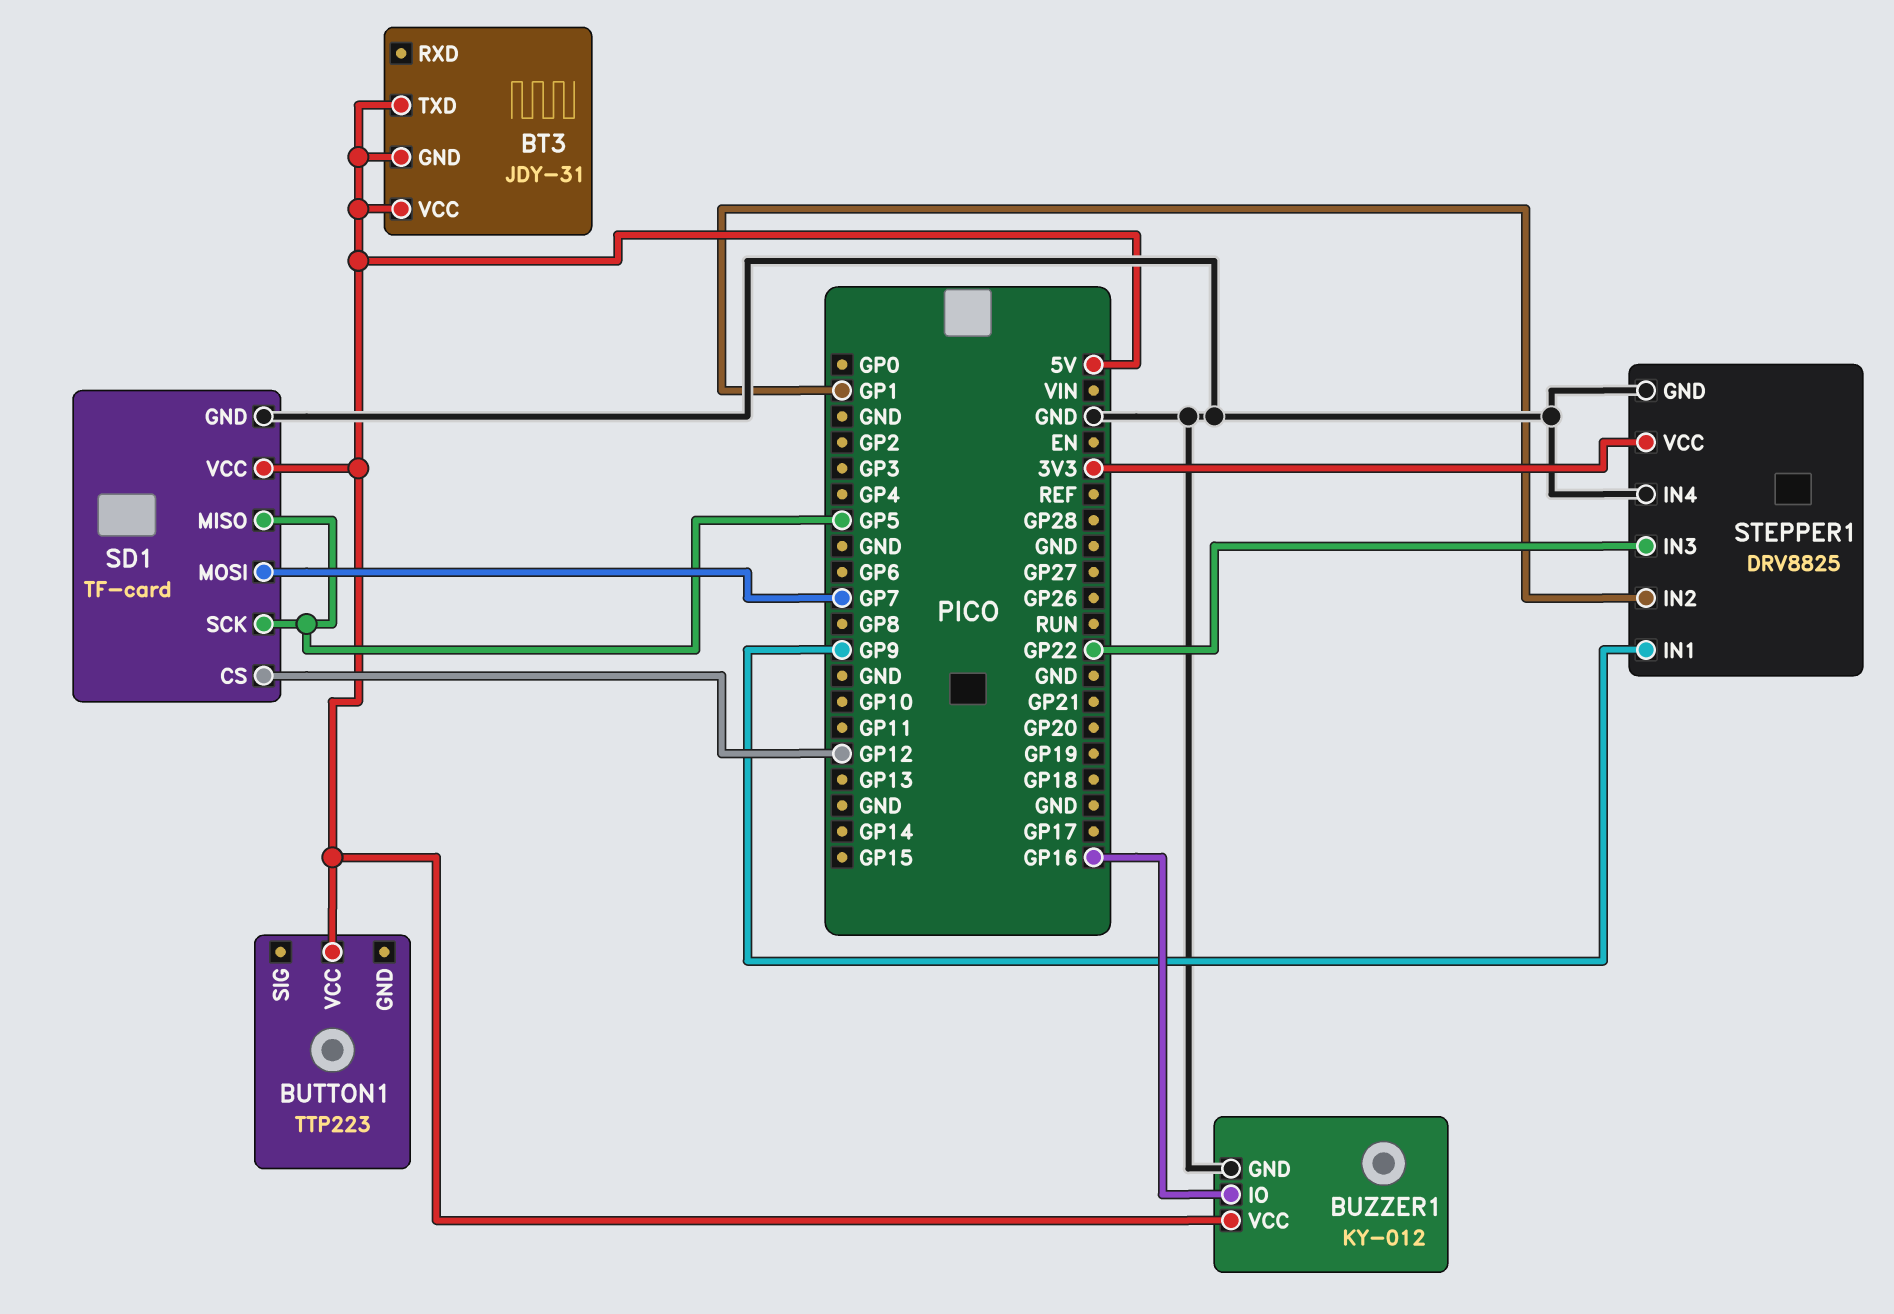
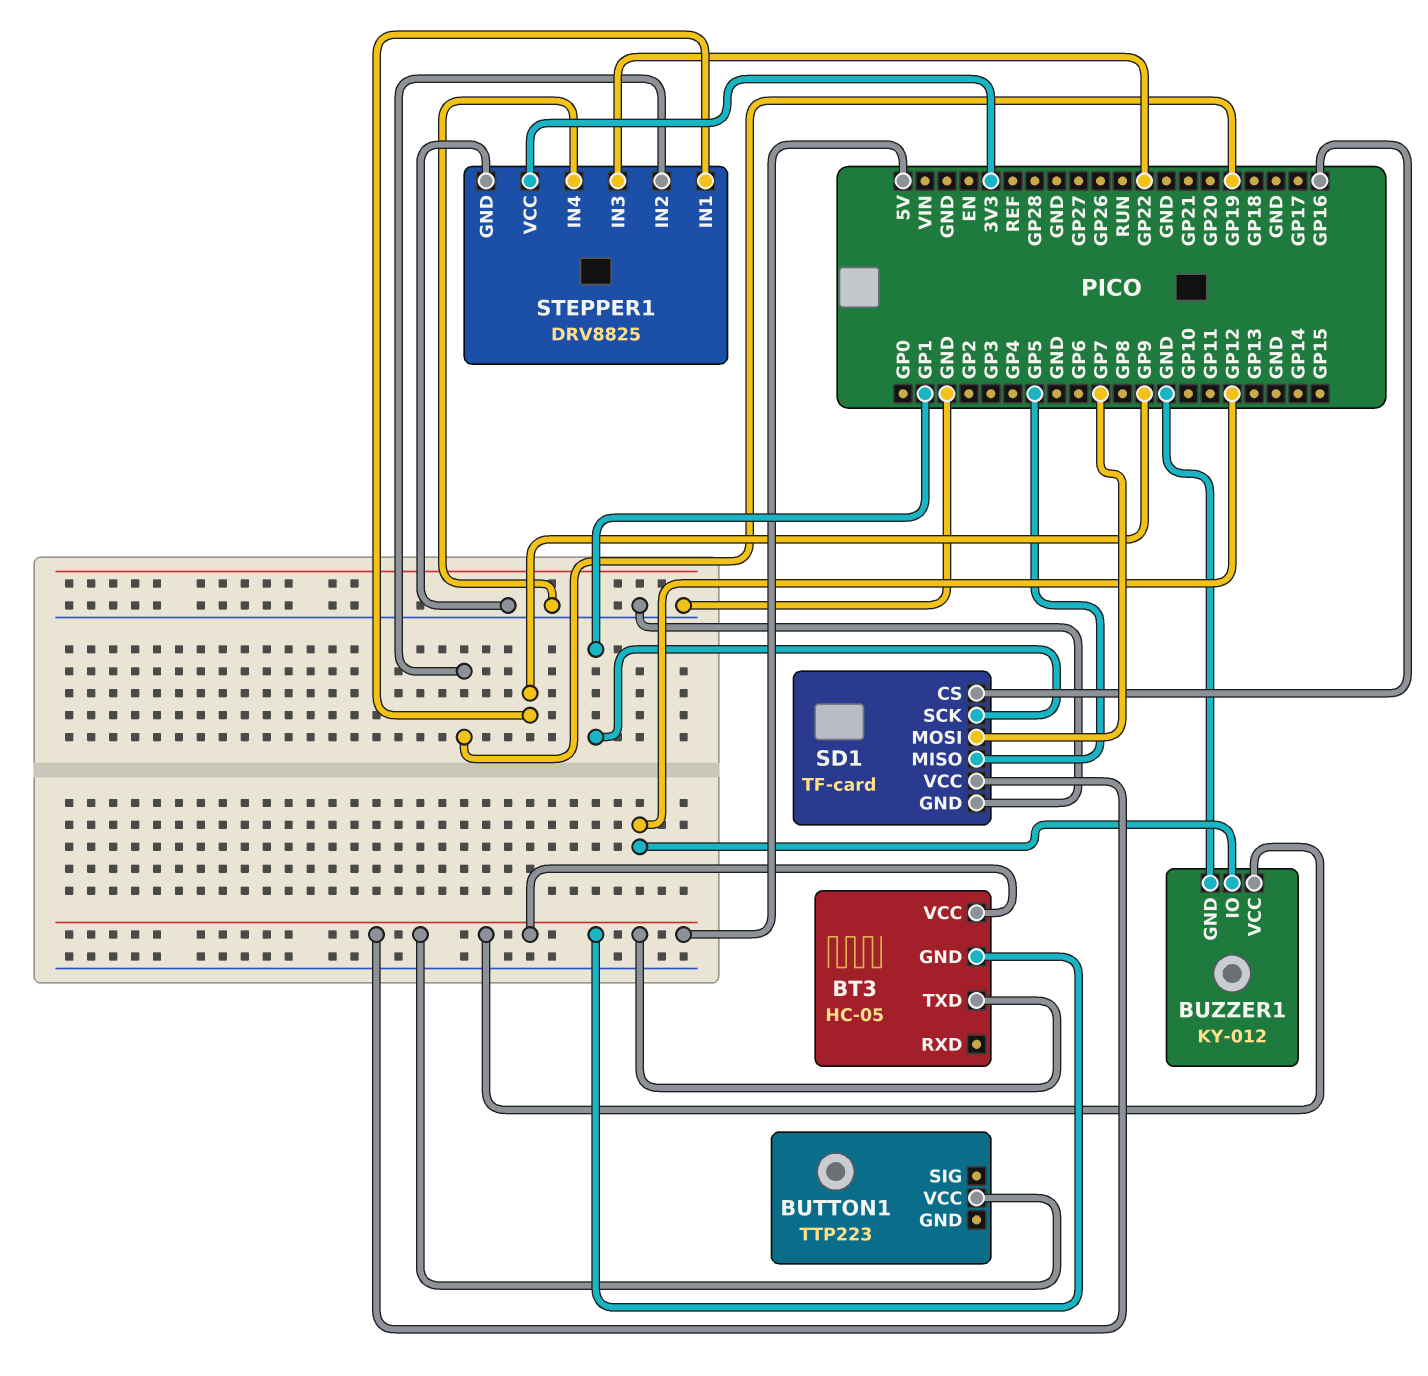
BT3: JDY-31 -> HC-05
BUZZER1 pin IO: GP16 -> GP12
SD1 pin CS: GP12 -> GP16
SD1 pin SCK: GP5 -> GP1
STEPPER1 pin IN2: GP1 -> GP19

